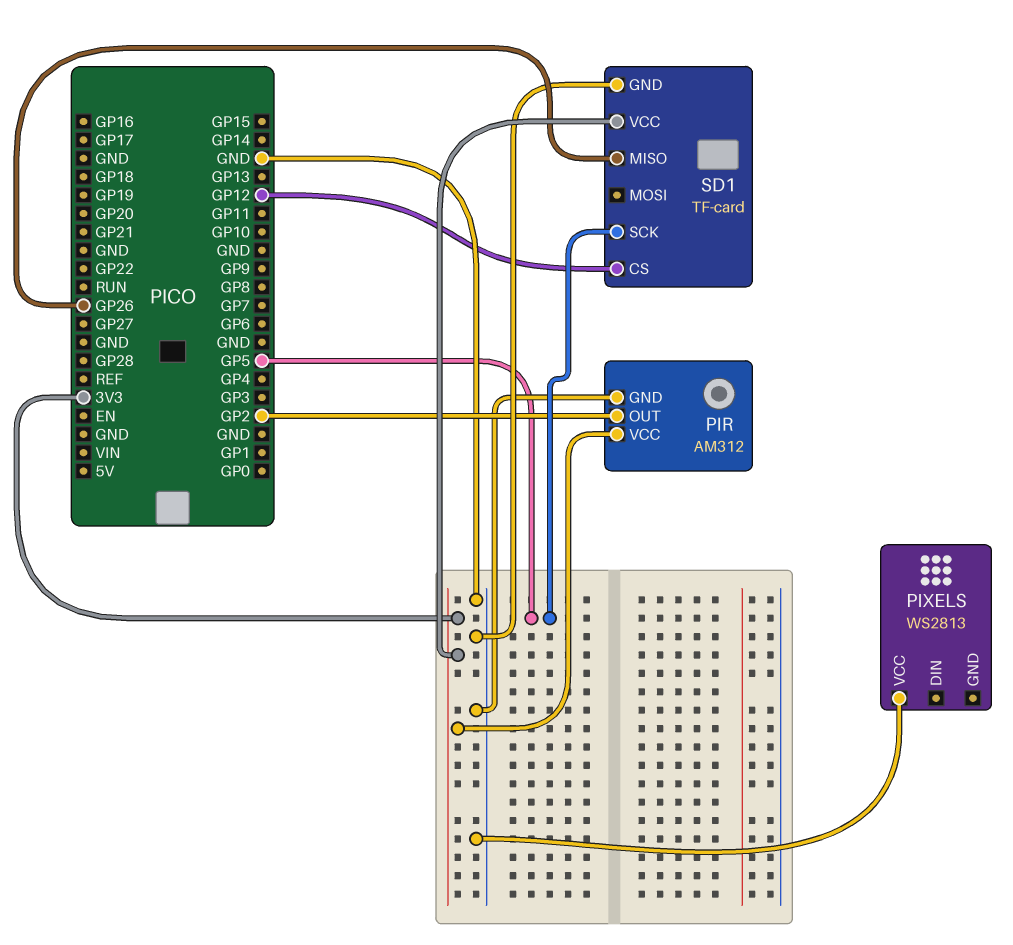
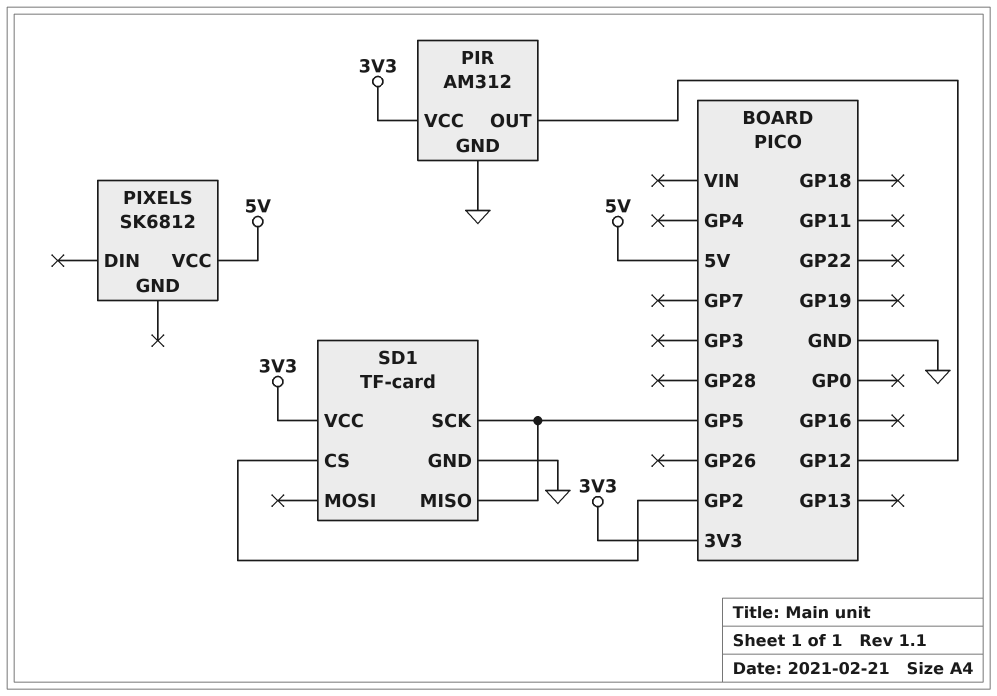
PIR pin OUT: GP2 -> GP12
PIXELS: WS2813 -> SK6812
PIXELS pin VCC: GND -> 5V
SD1 pin CS: GP12 -> GP2
SD1 pin MISO: GP26 -> GP5

